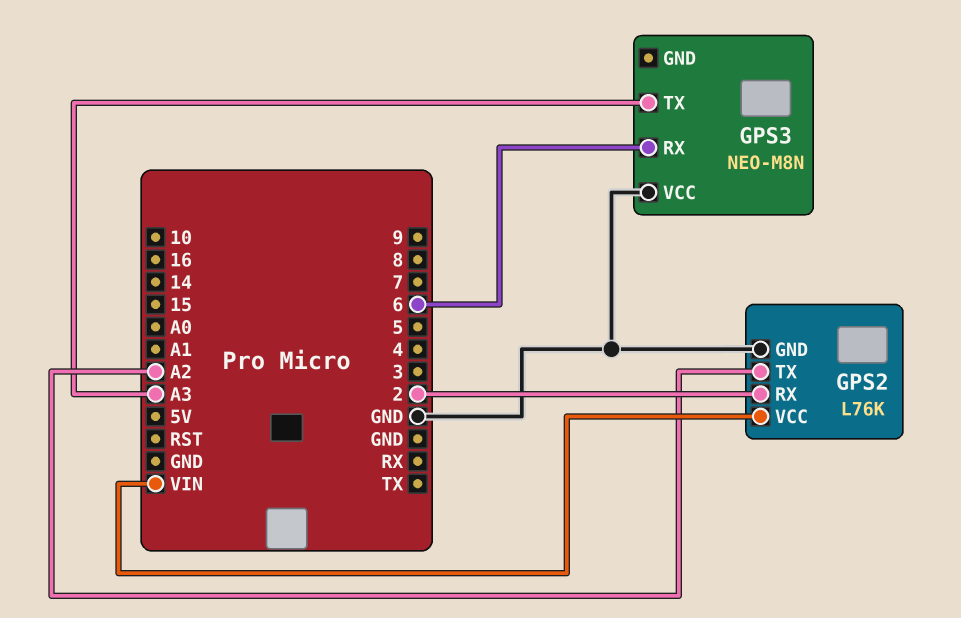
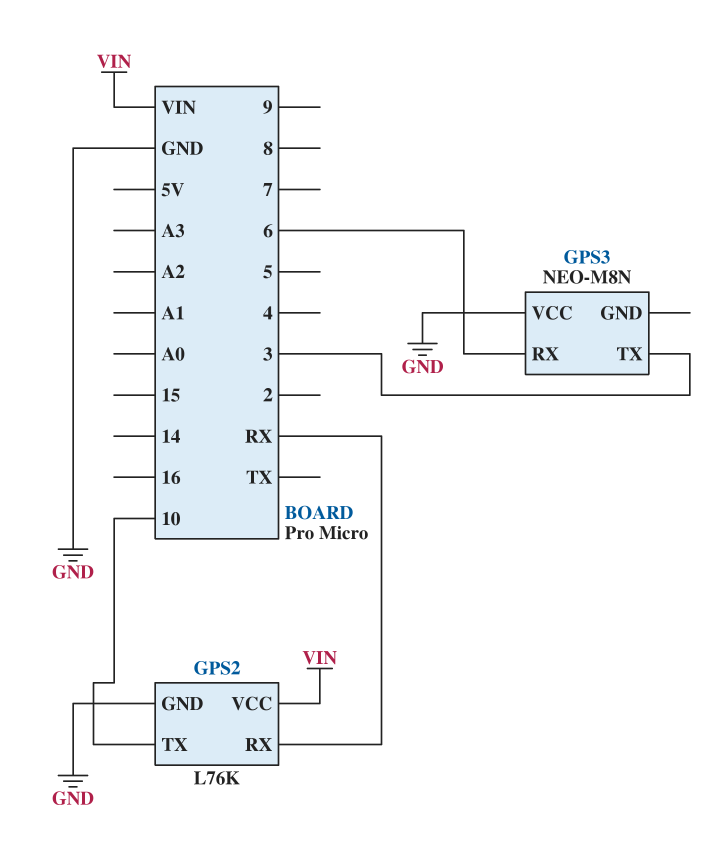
GPS2 pin RX: 2 -> RX
GPS2 pin TX: A2 -> 10
GPS3 pin TX: A3 -> 3

